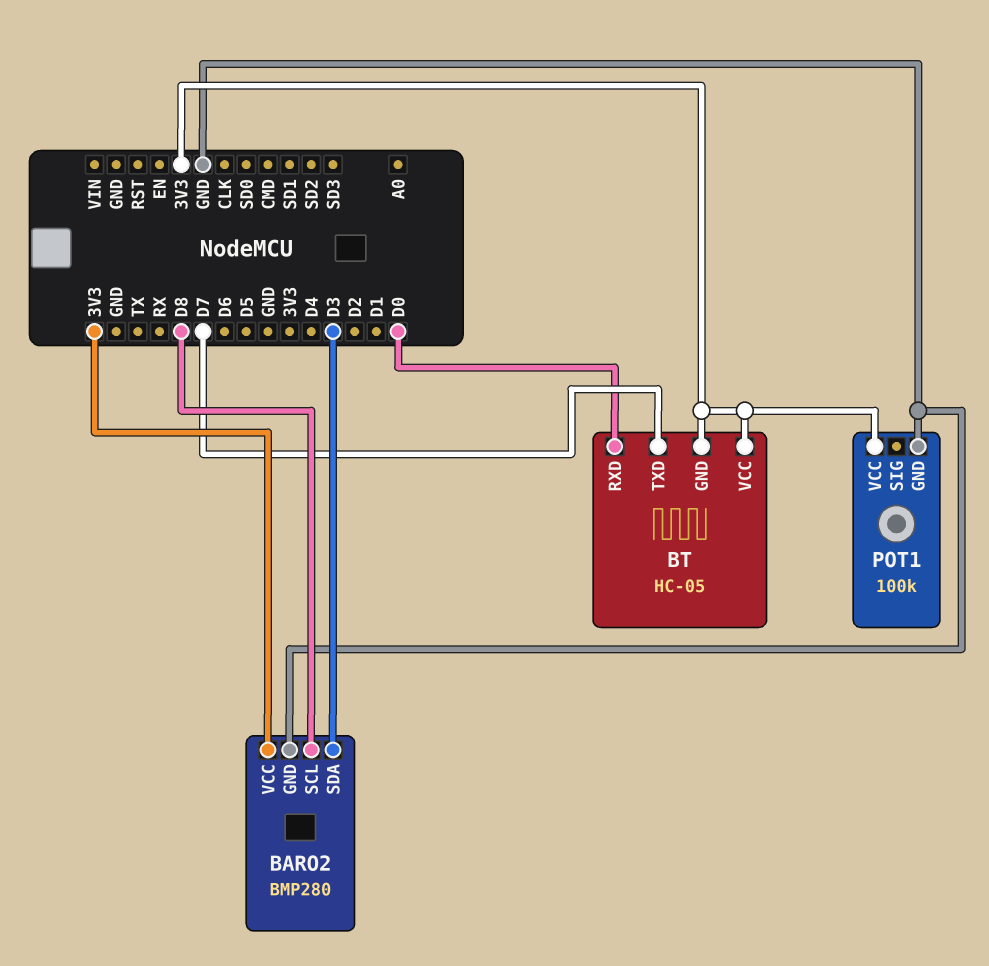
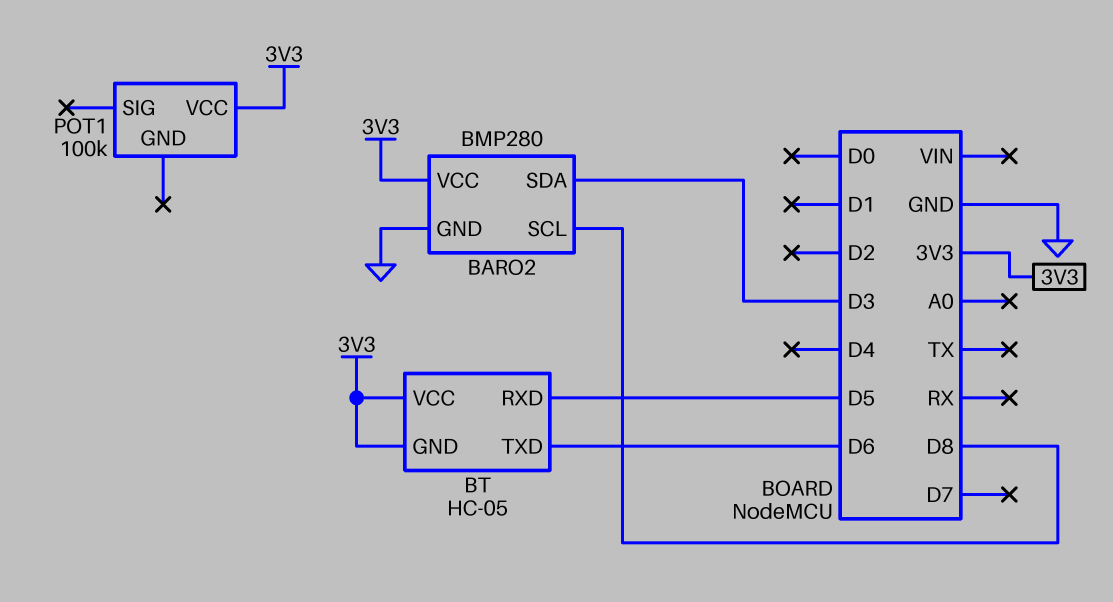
BT pin RXD: D0 -> D5
BT pin TXD: D7 -> D6
POT1 pin GND: GND -> none

